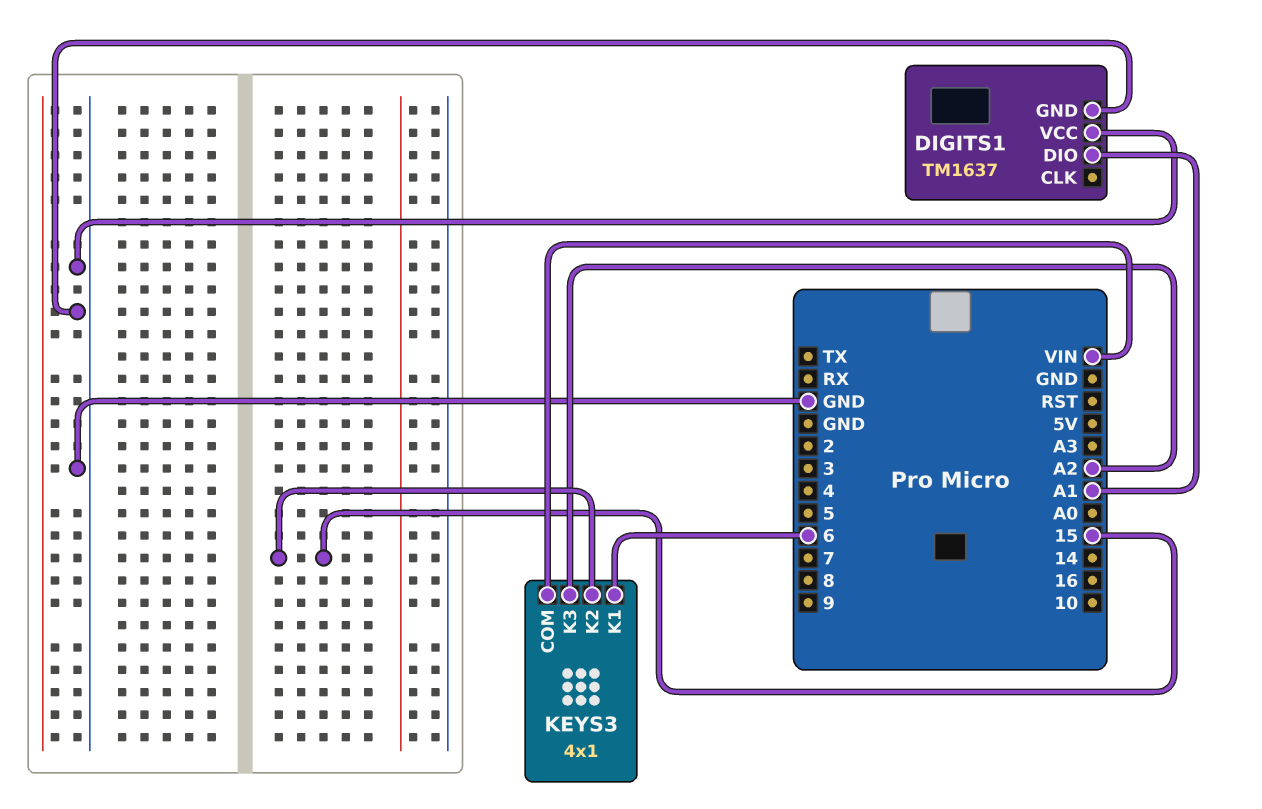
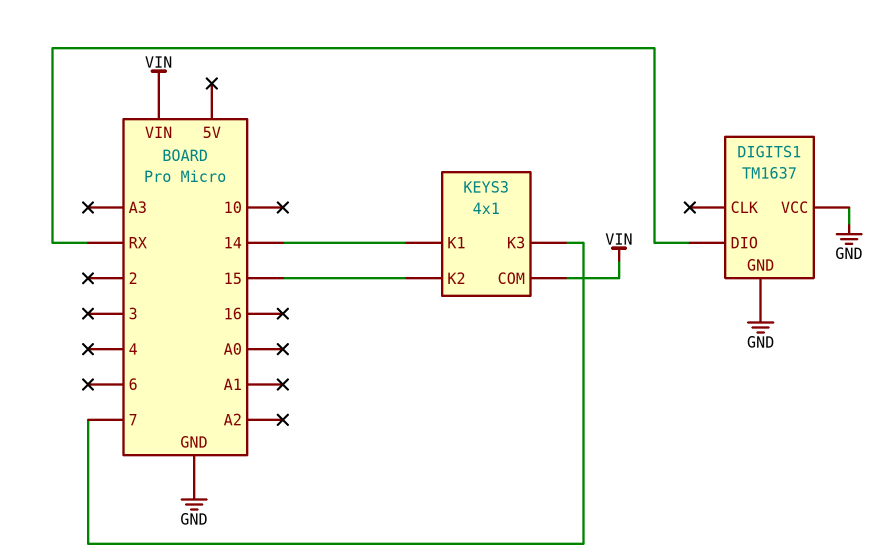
DIGITS1 pin DIO: A1 -> RX
KEYS3 pin K1: 6 -> 14
KEYS3 pin K3: A2 -> 7

